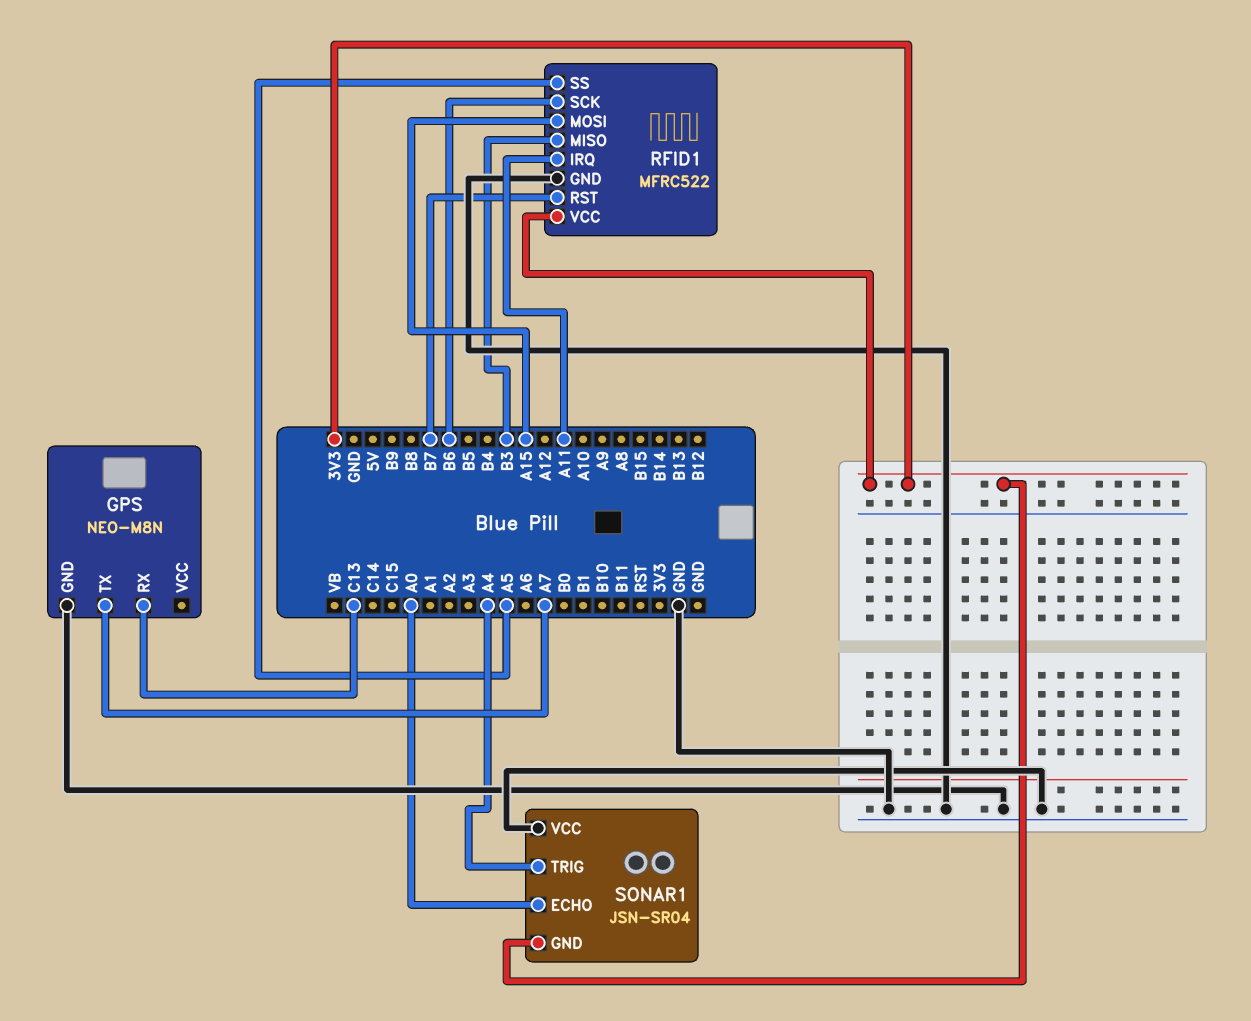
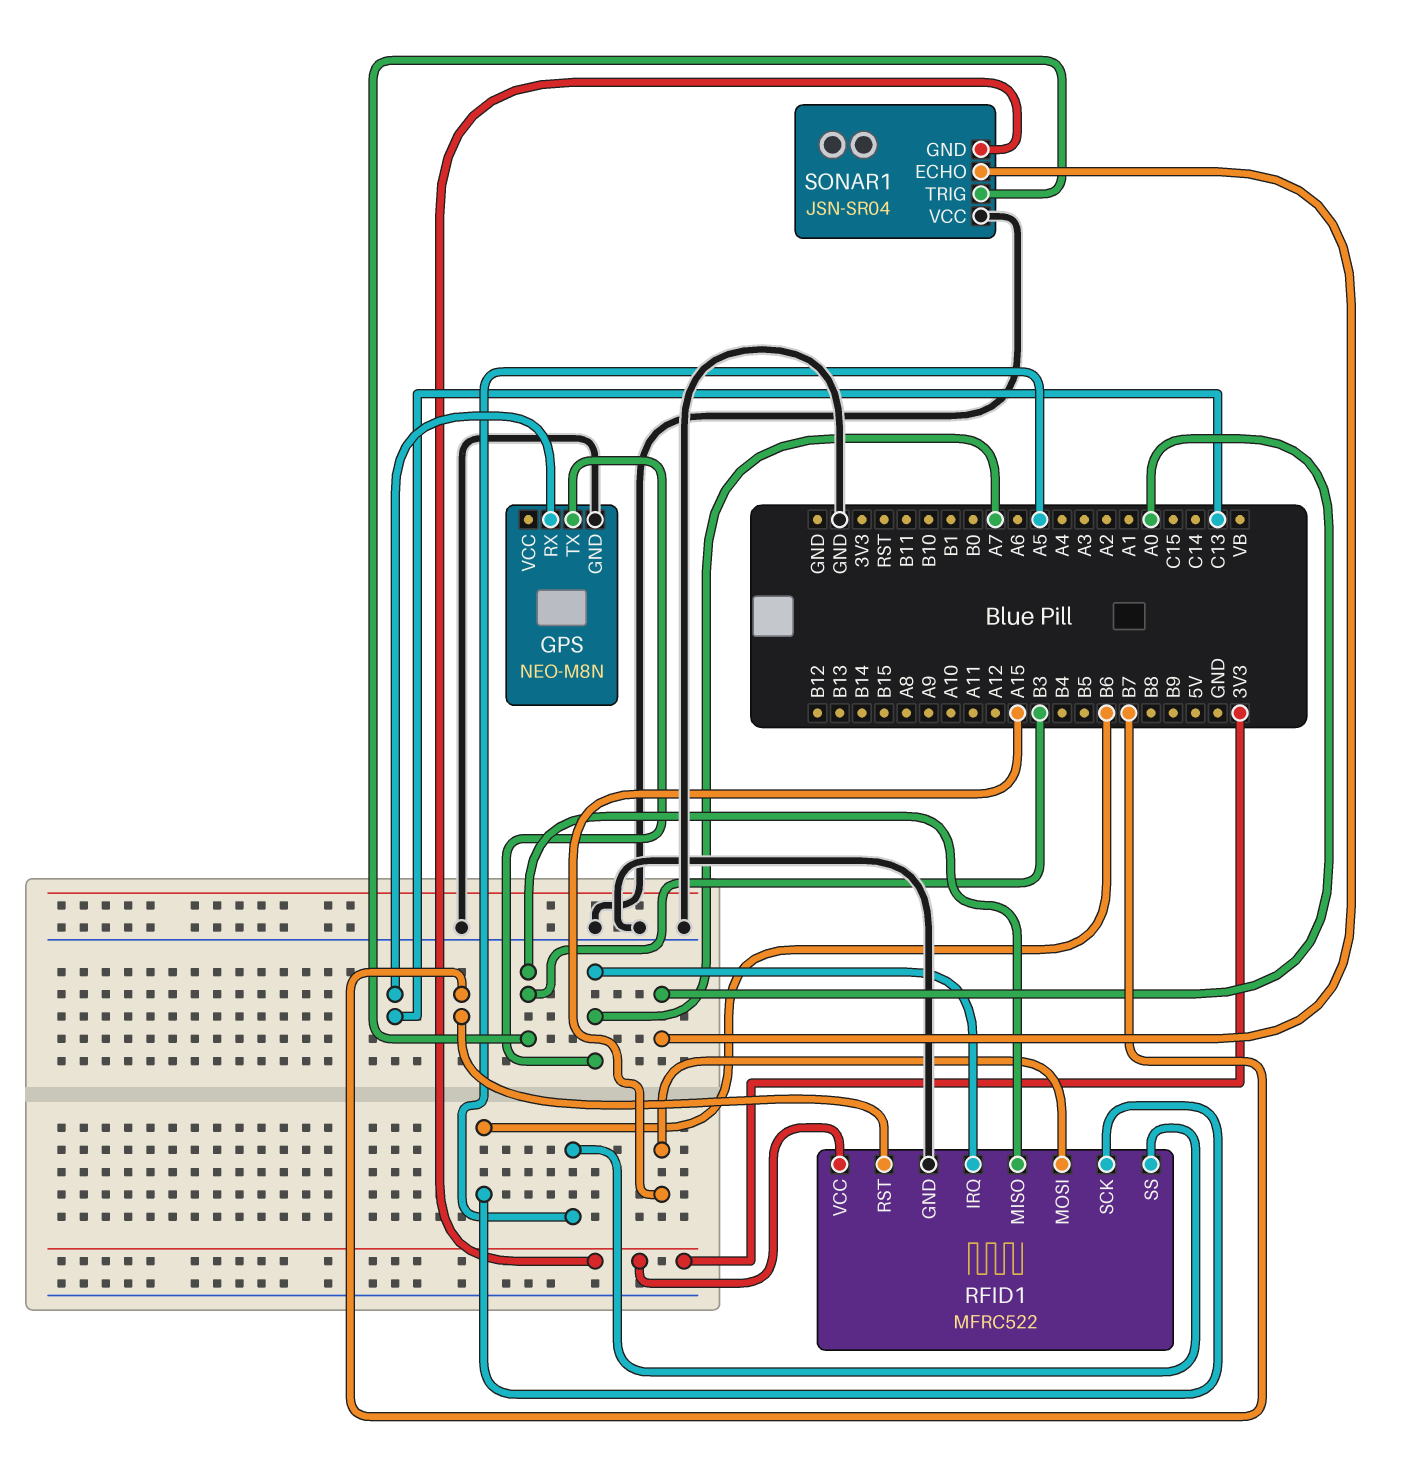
RFID1 pin IRQ: A11 -> A7
SONAR1 pin TRIG: A4 -> B3

